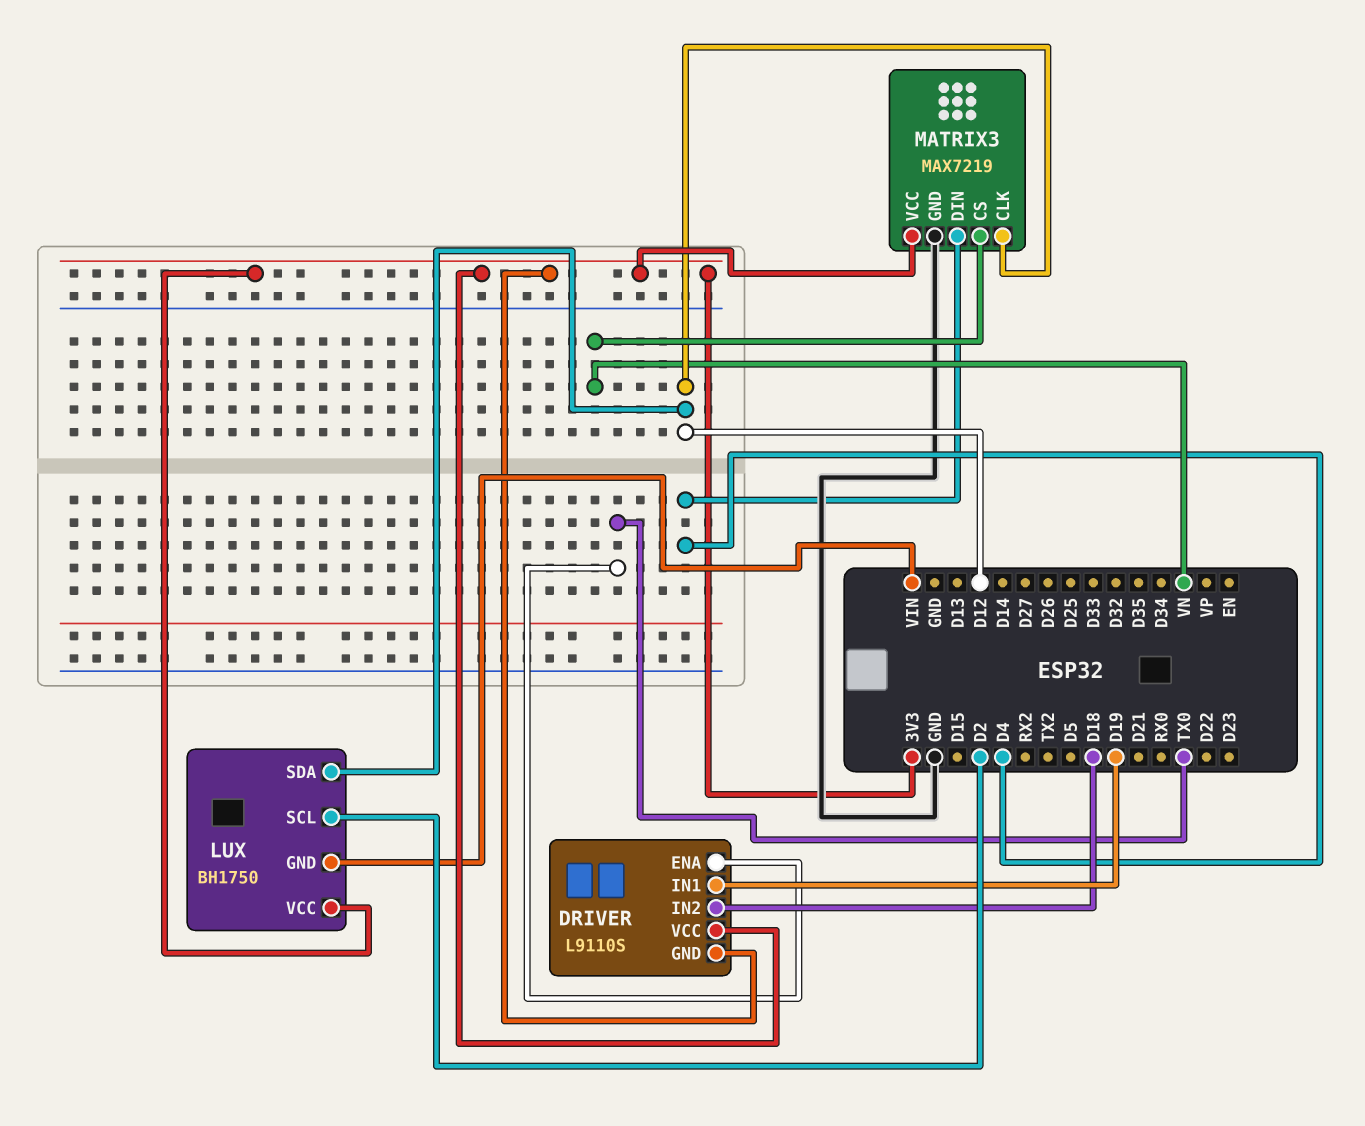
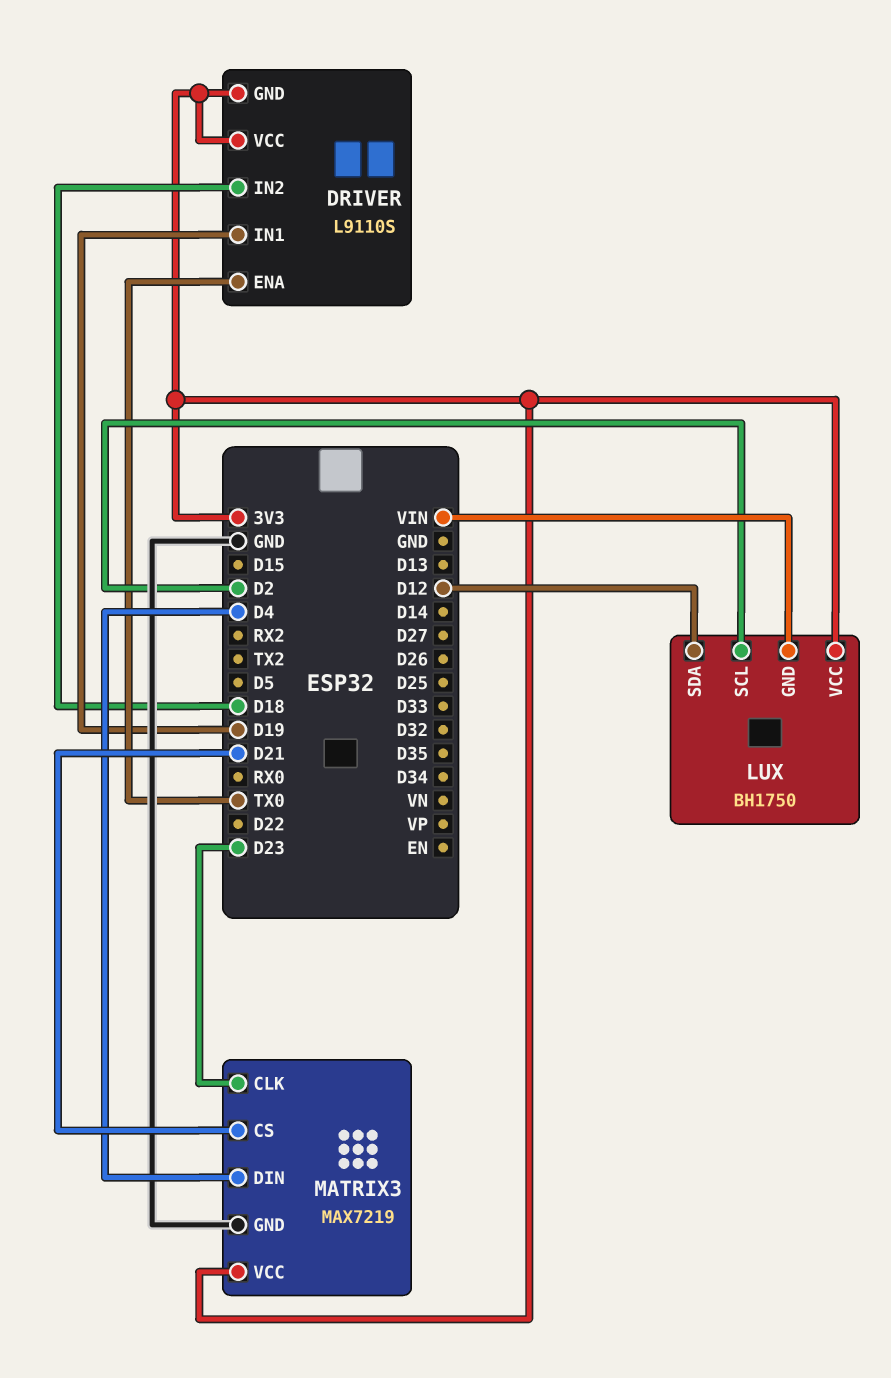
MATRIX3 pin CLK: D12 -> D23
MATRIX3 pin CS: VN -> D21

